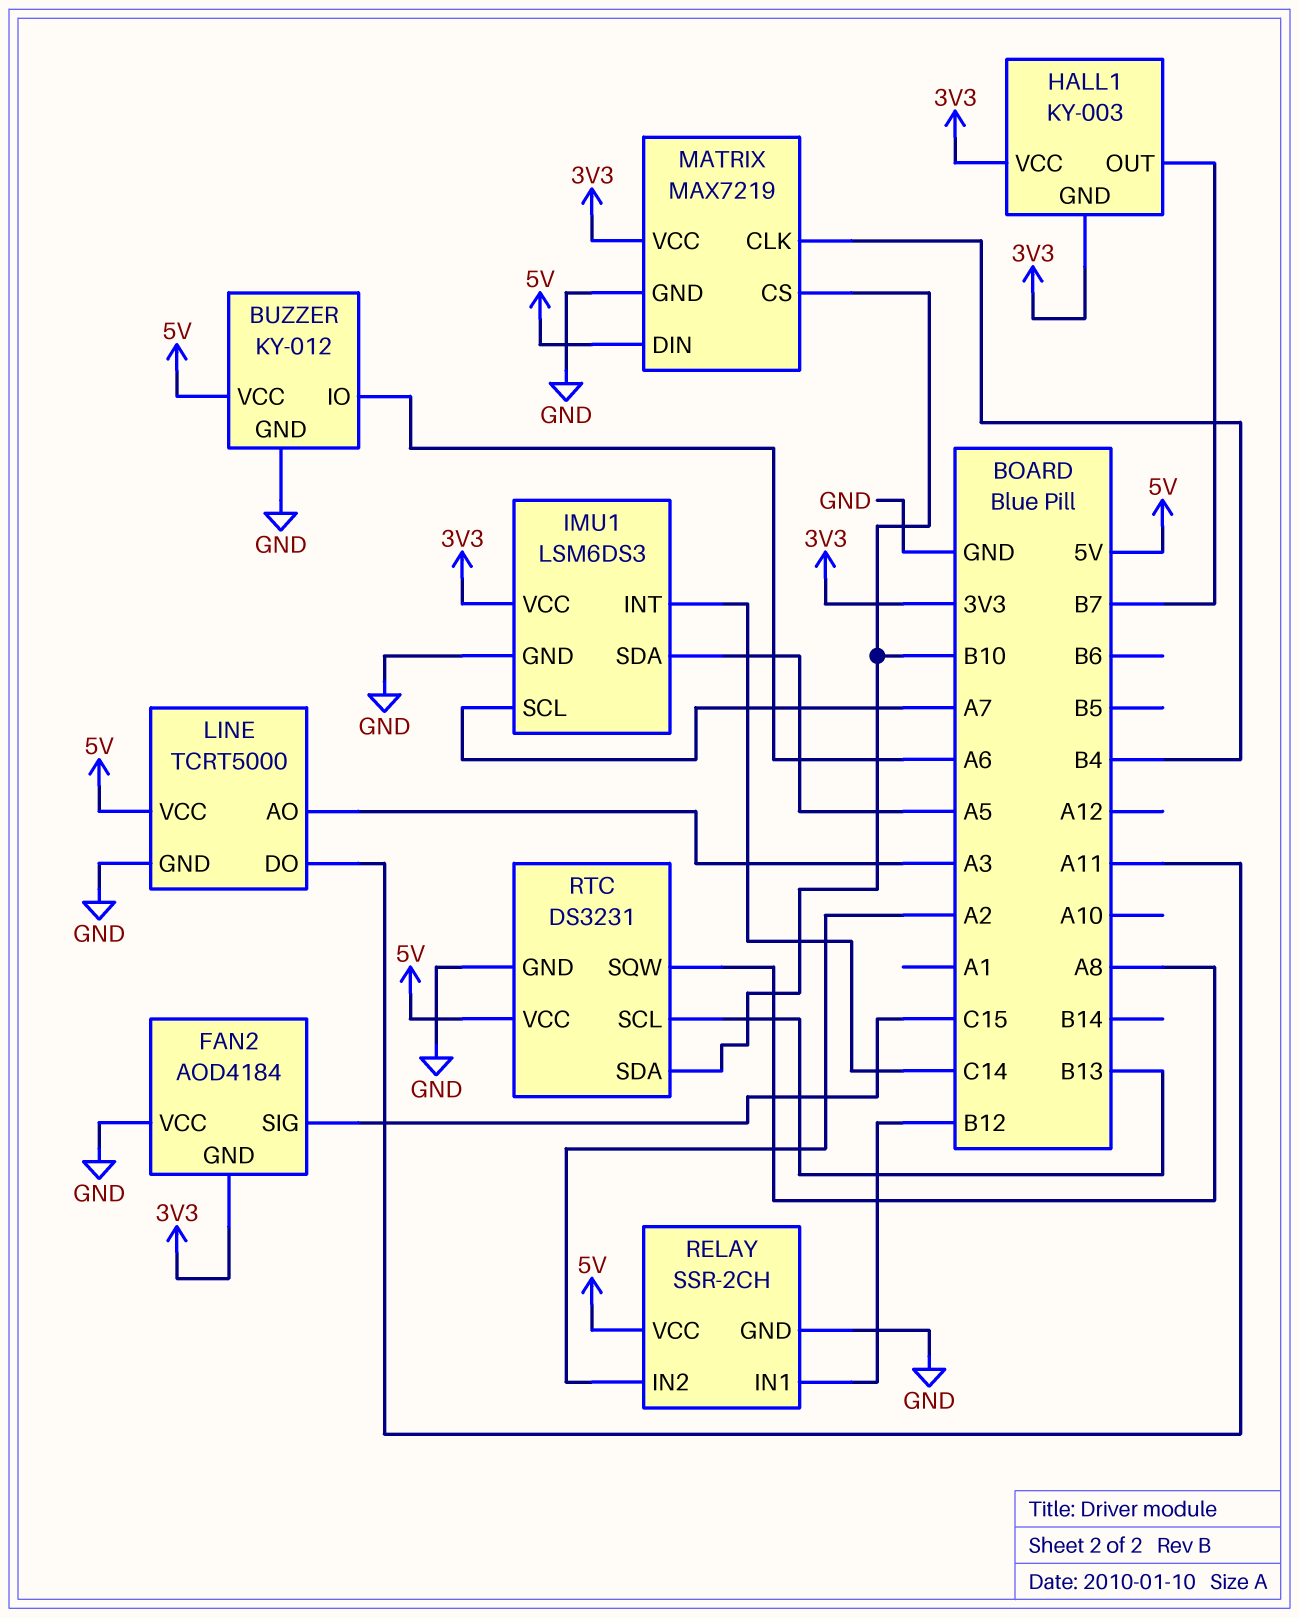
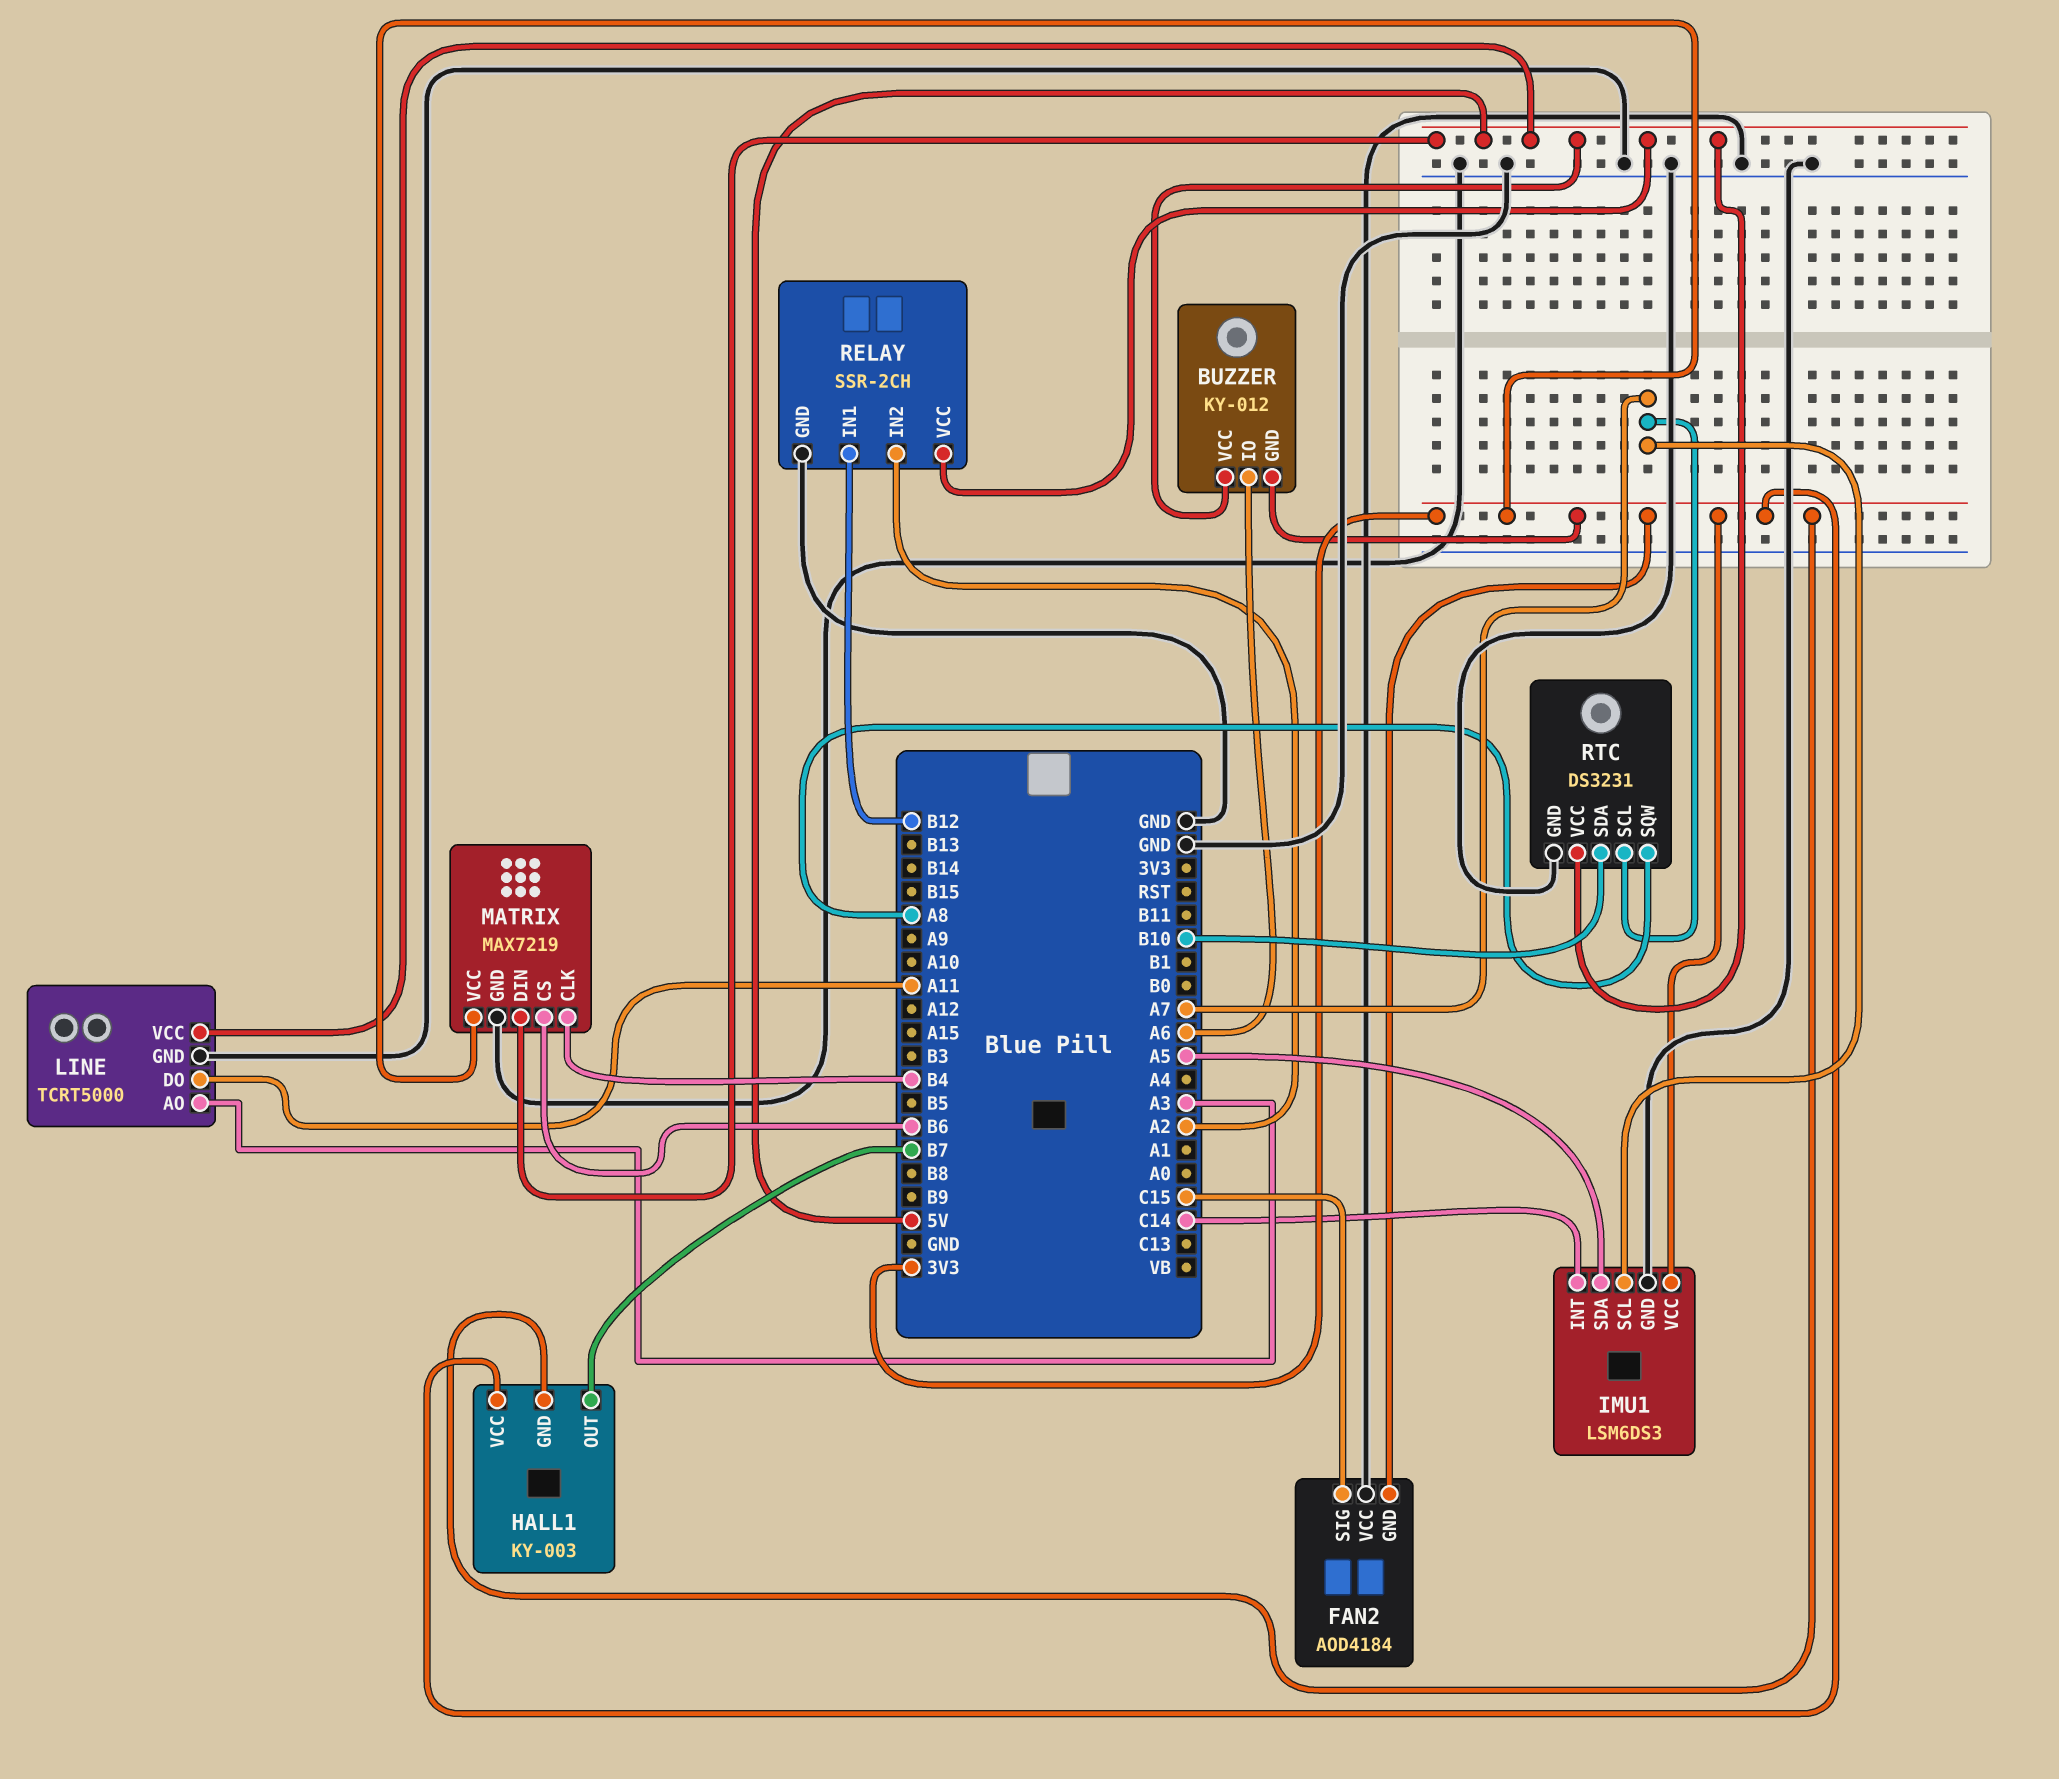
BUZZER pin GND: GND -> 3V3
MATRIX pin CS: B10 -> B6
RTC pin SCL: B13 -> A7

